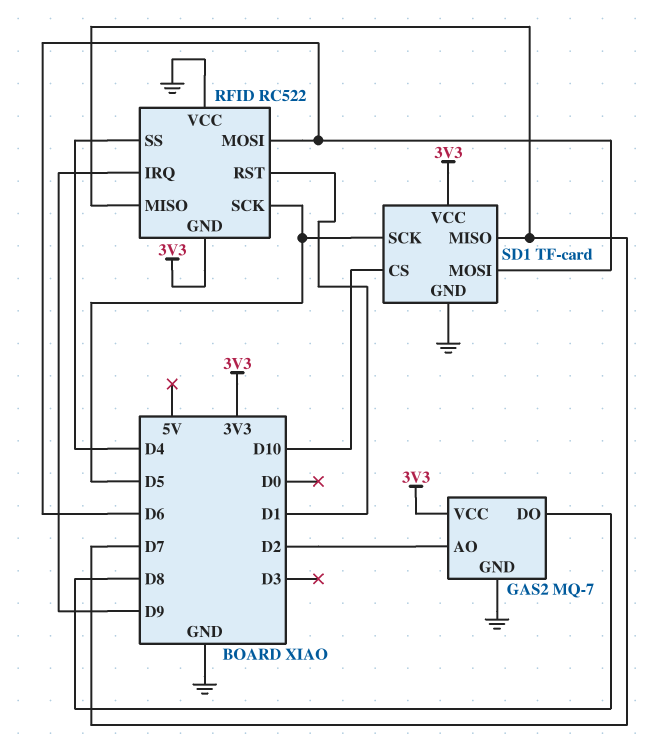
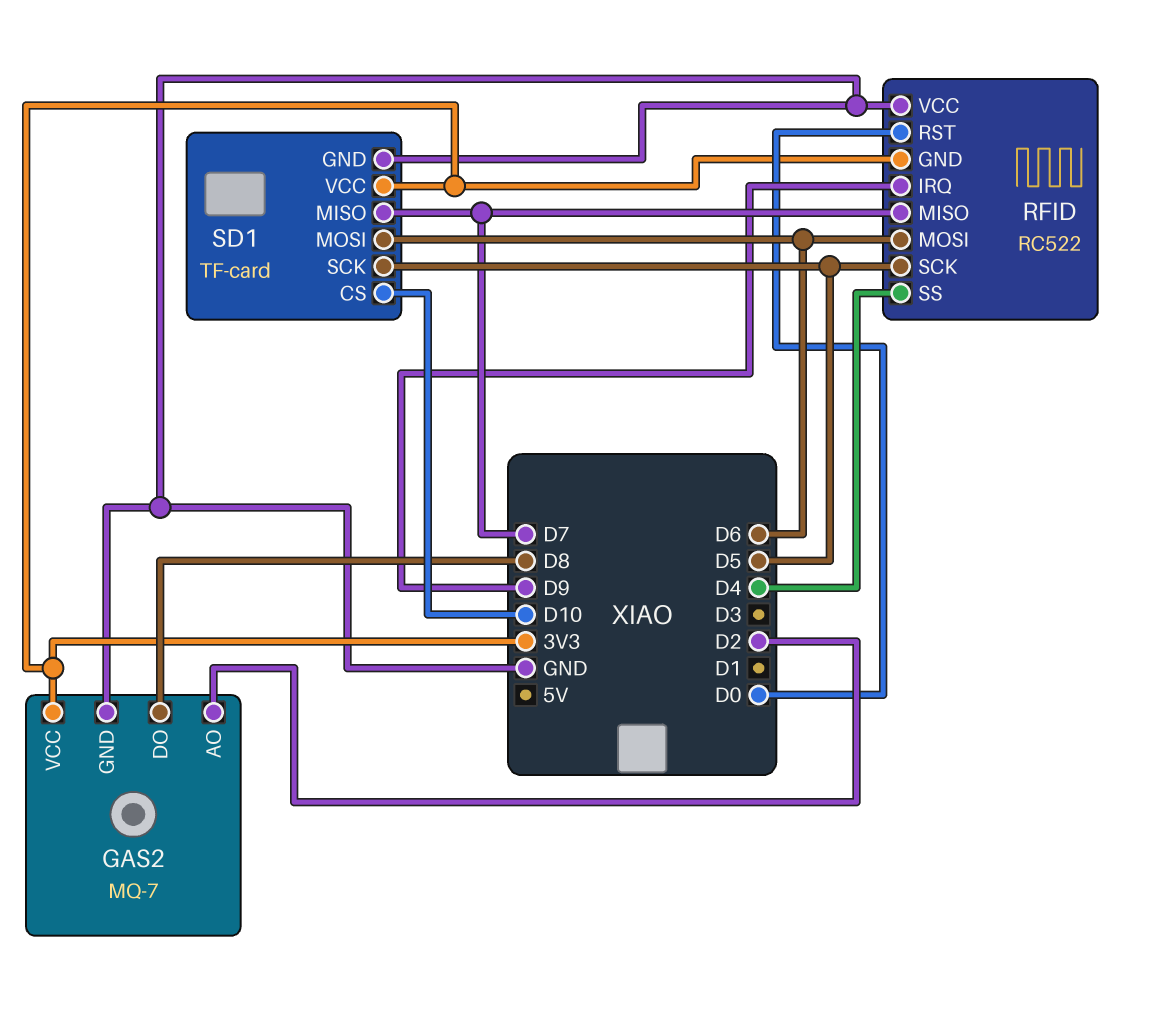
RFID pin RST: D1 -> D0

